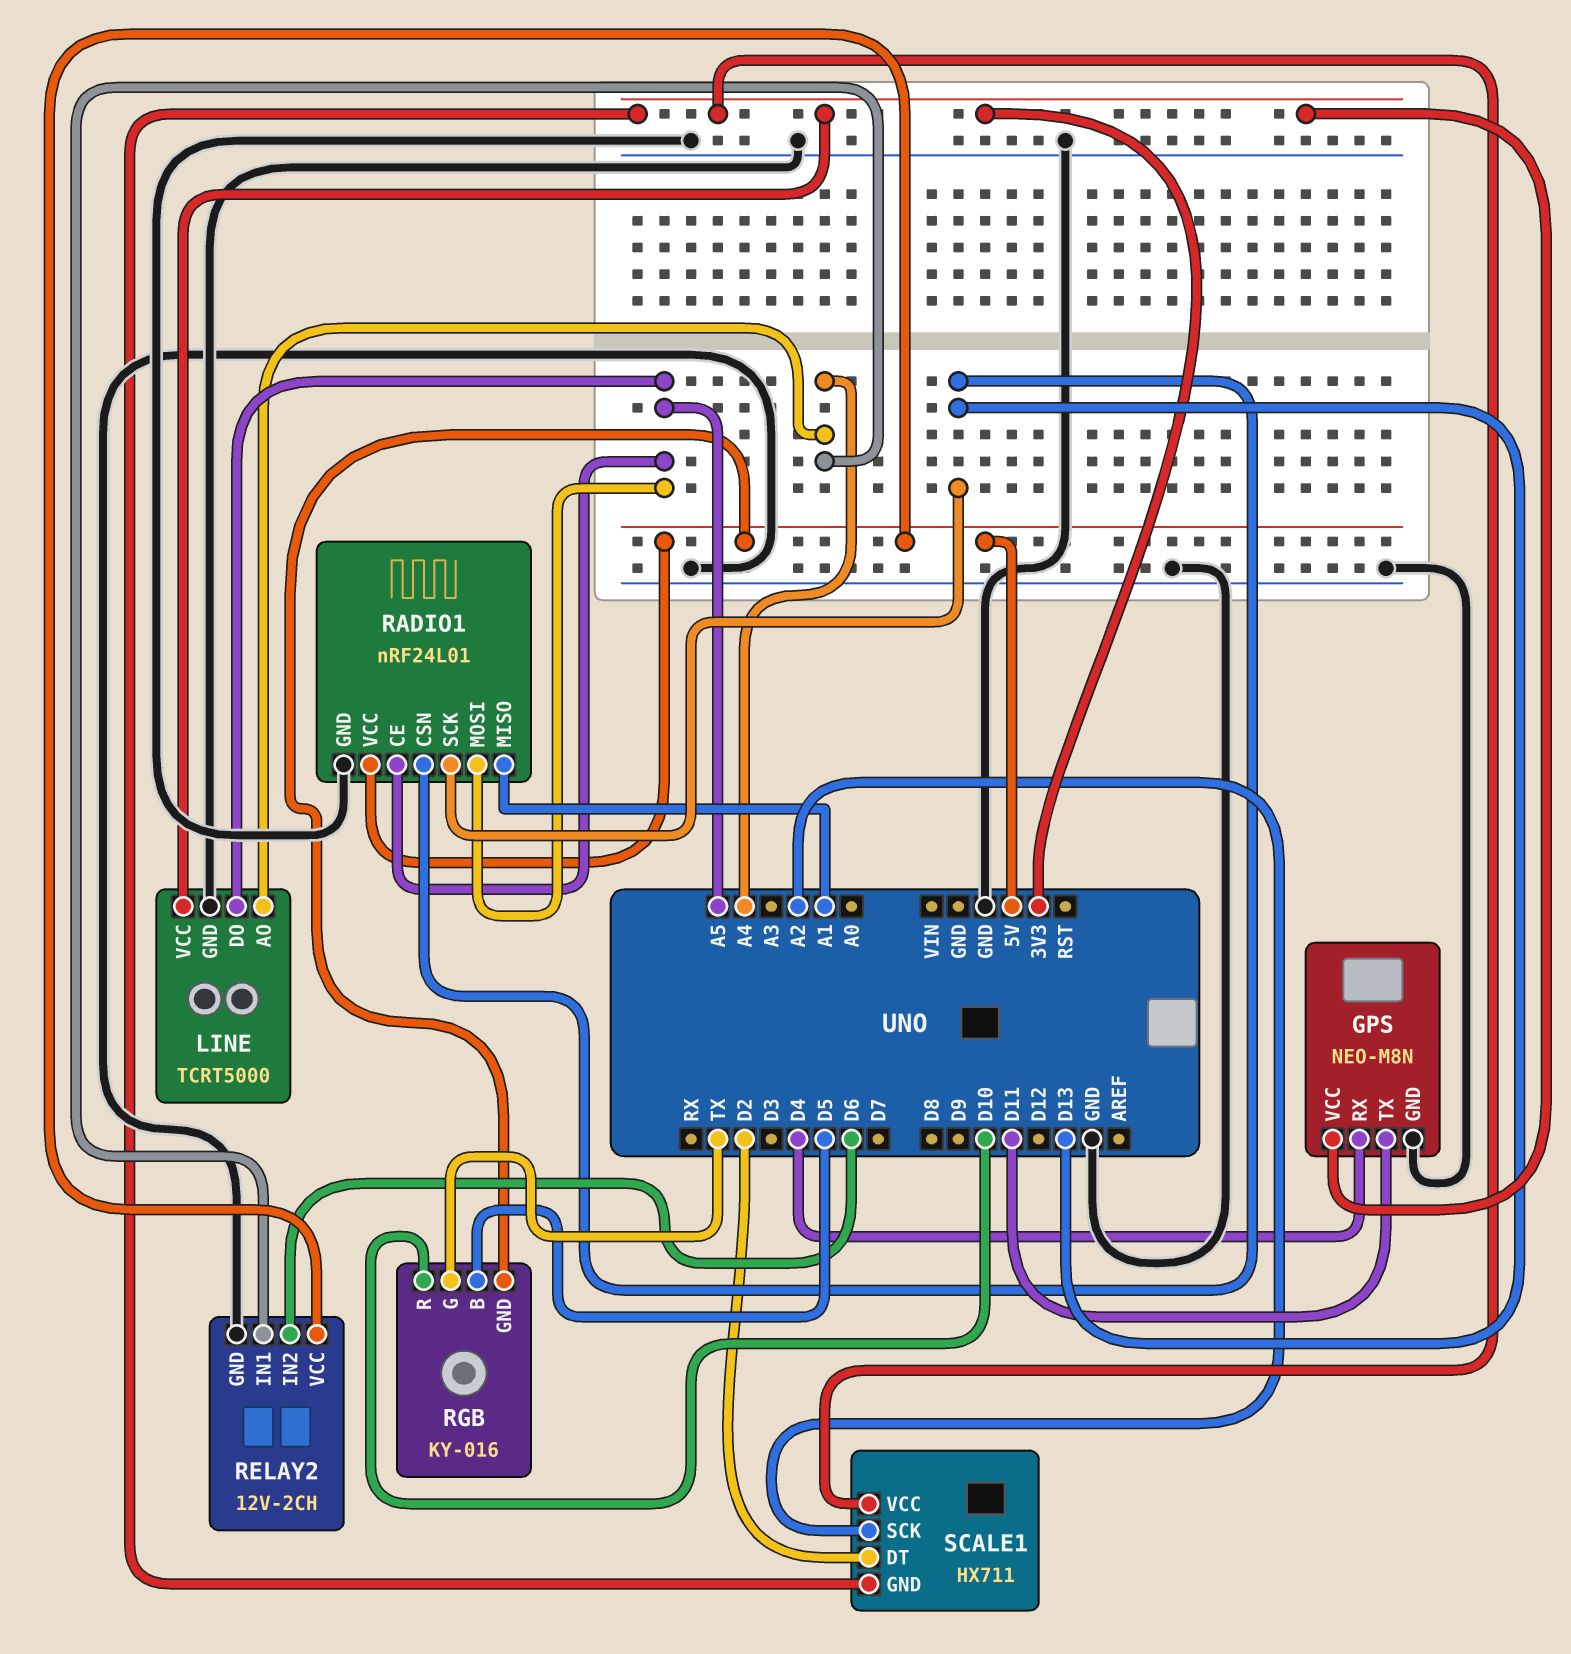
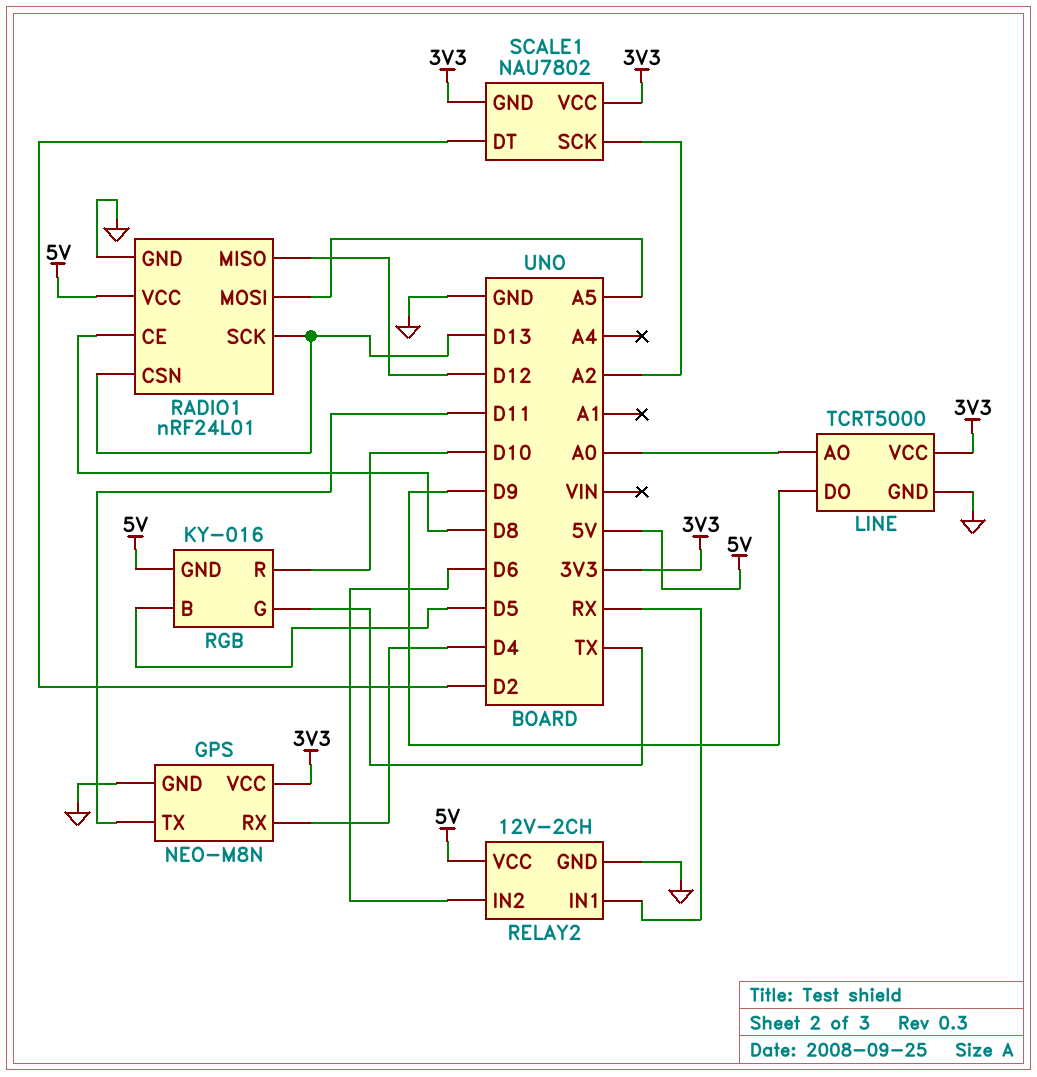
LINE pin AO: A4 -> A0
LINE pin DO: A5 -> D9
RADIO1 pin CE: A5 -> D8
RADIO1 pin MISO: A1 -> D12
RELAY2 pin IN1: A4 -> RX
SCALE1: HX711 -> NAU7802

